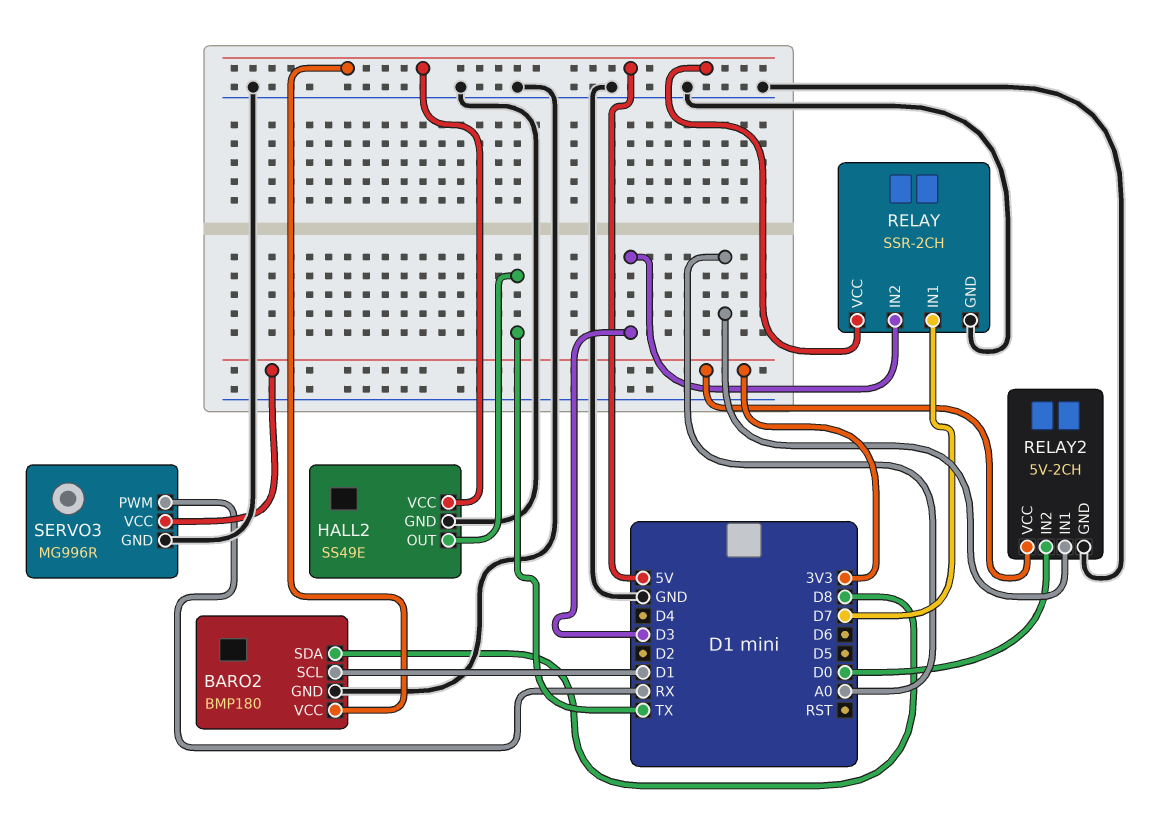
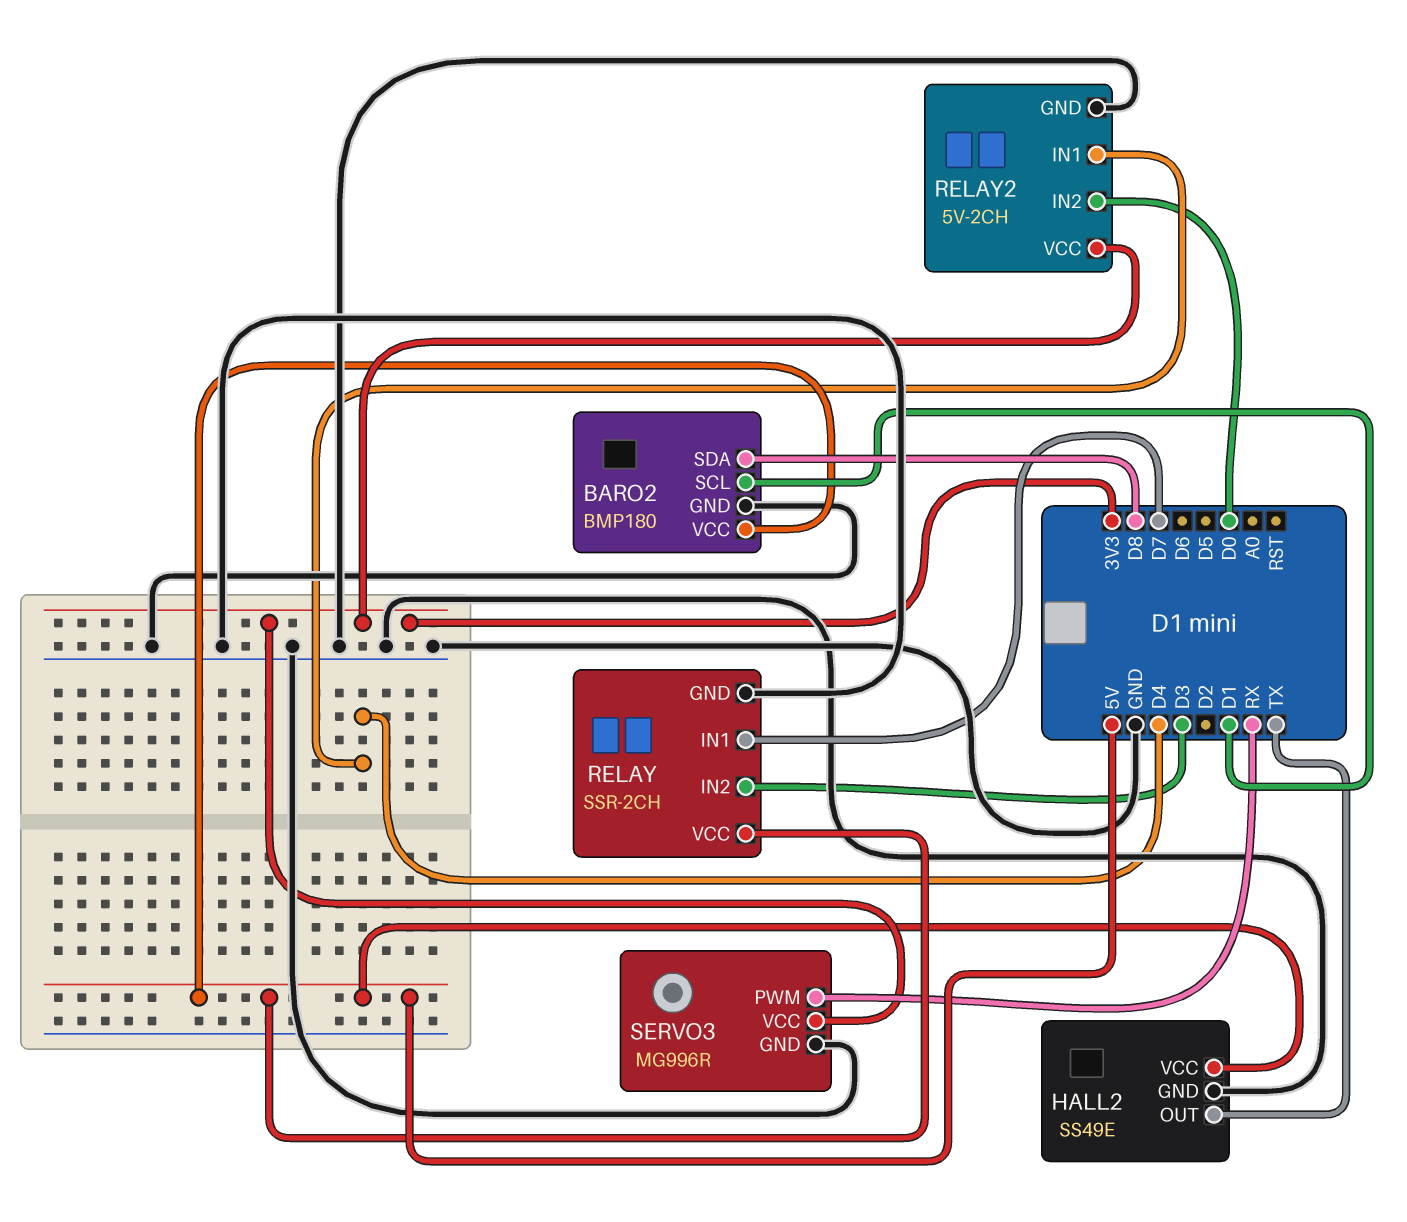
RELAY2 pin IN1: A0 -> D4

